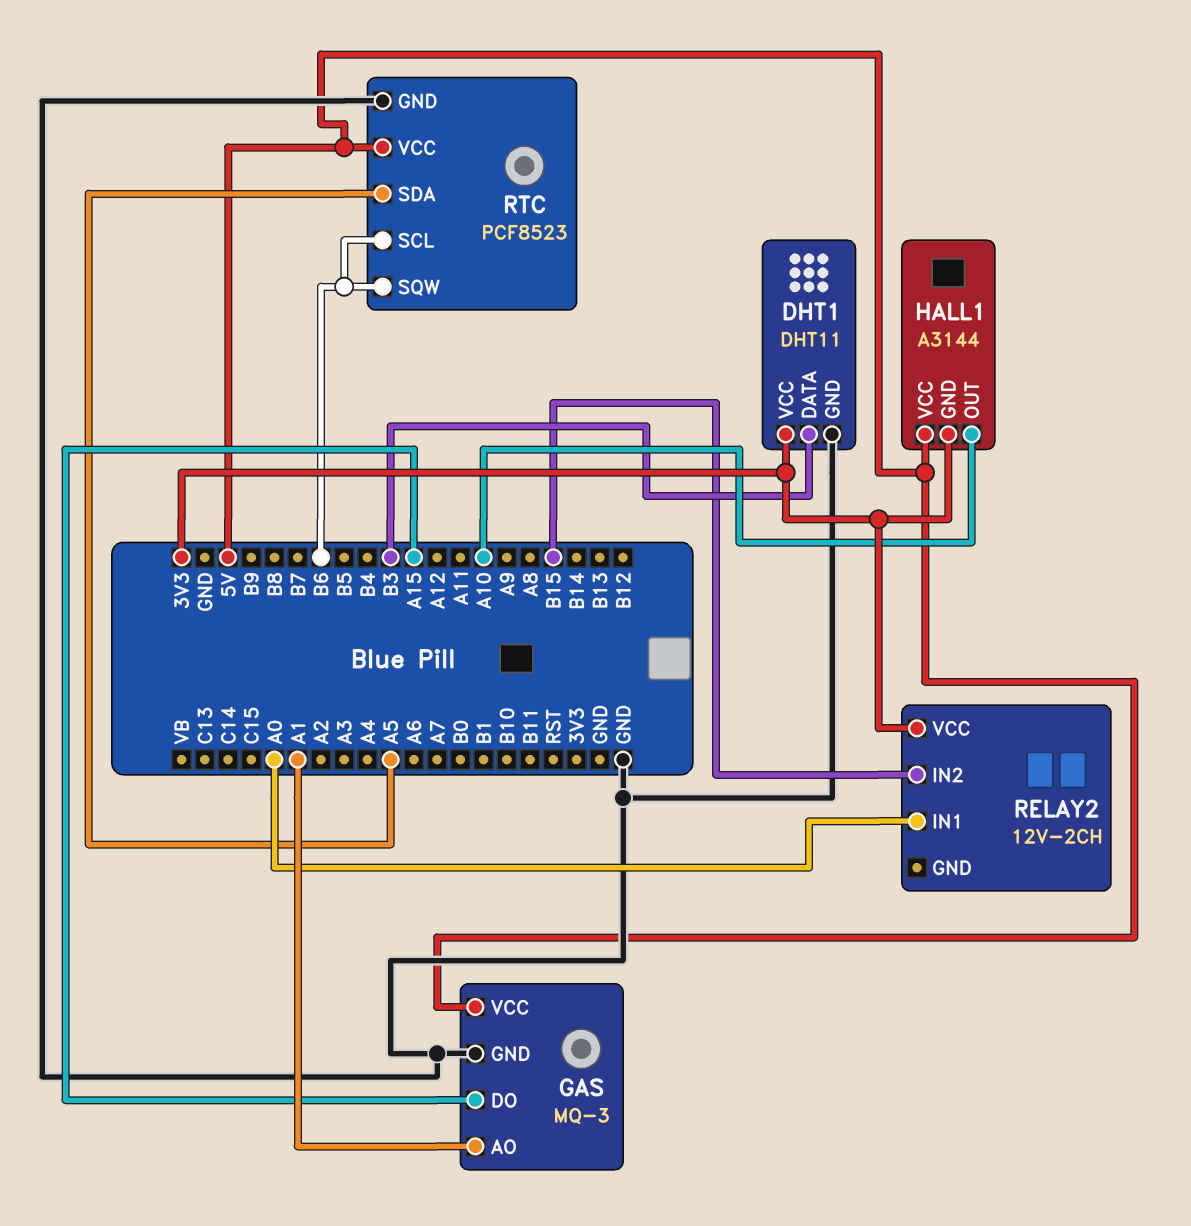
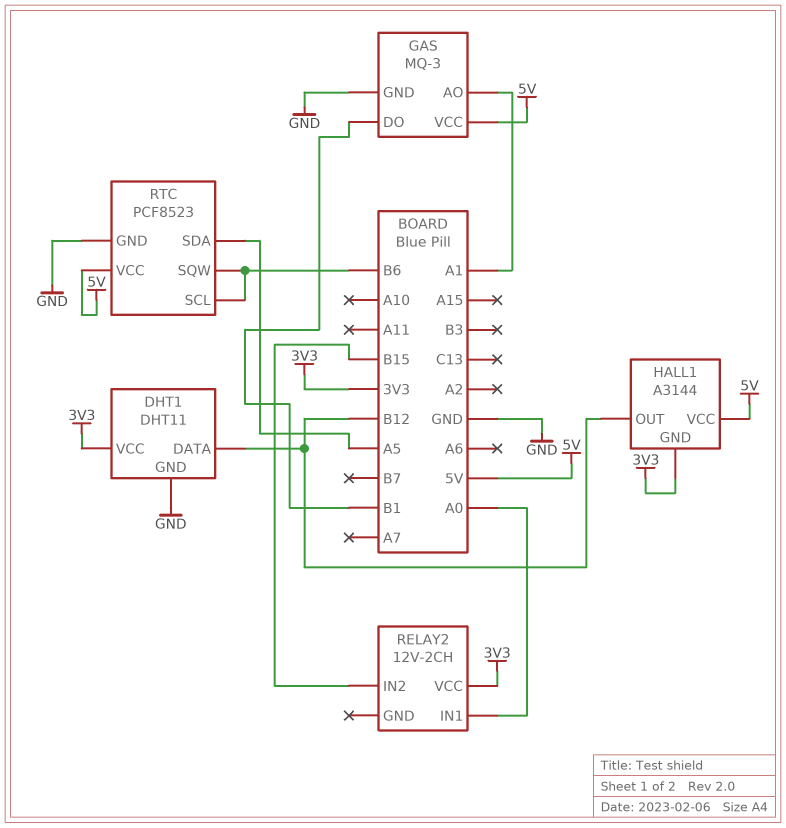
DHT1 pin DATA: B3 -> B12
GAS pin DO: A15 -> B1
HALL1 pin OUT: A10 -> B12

